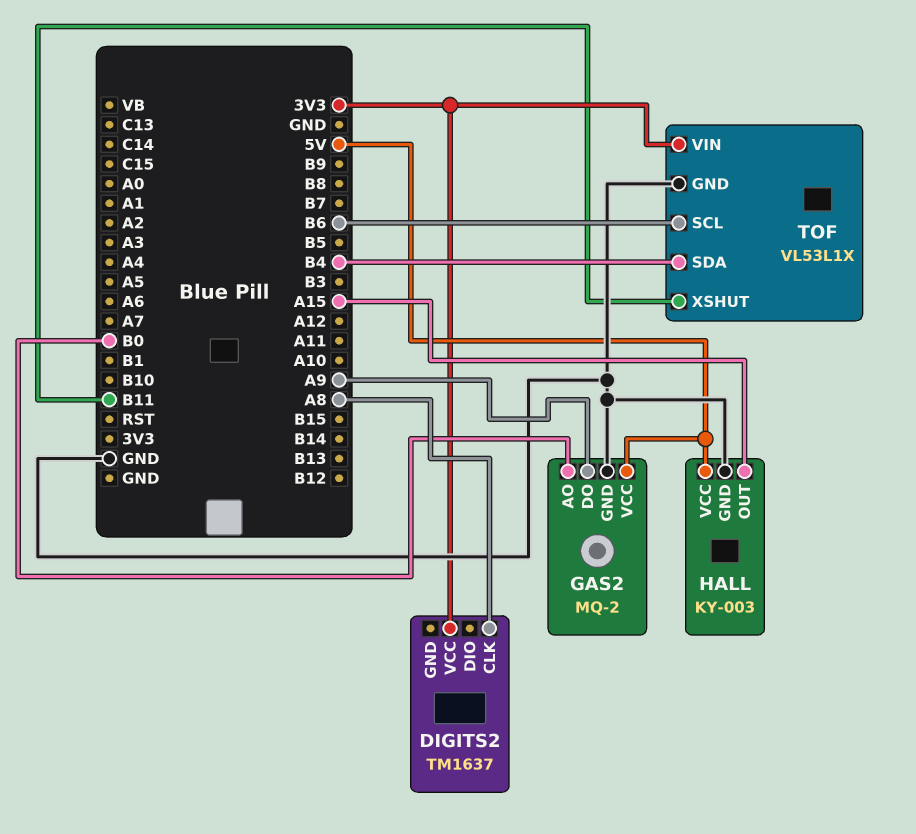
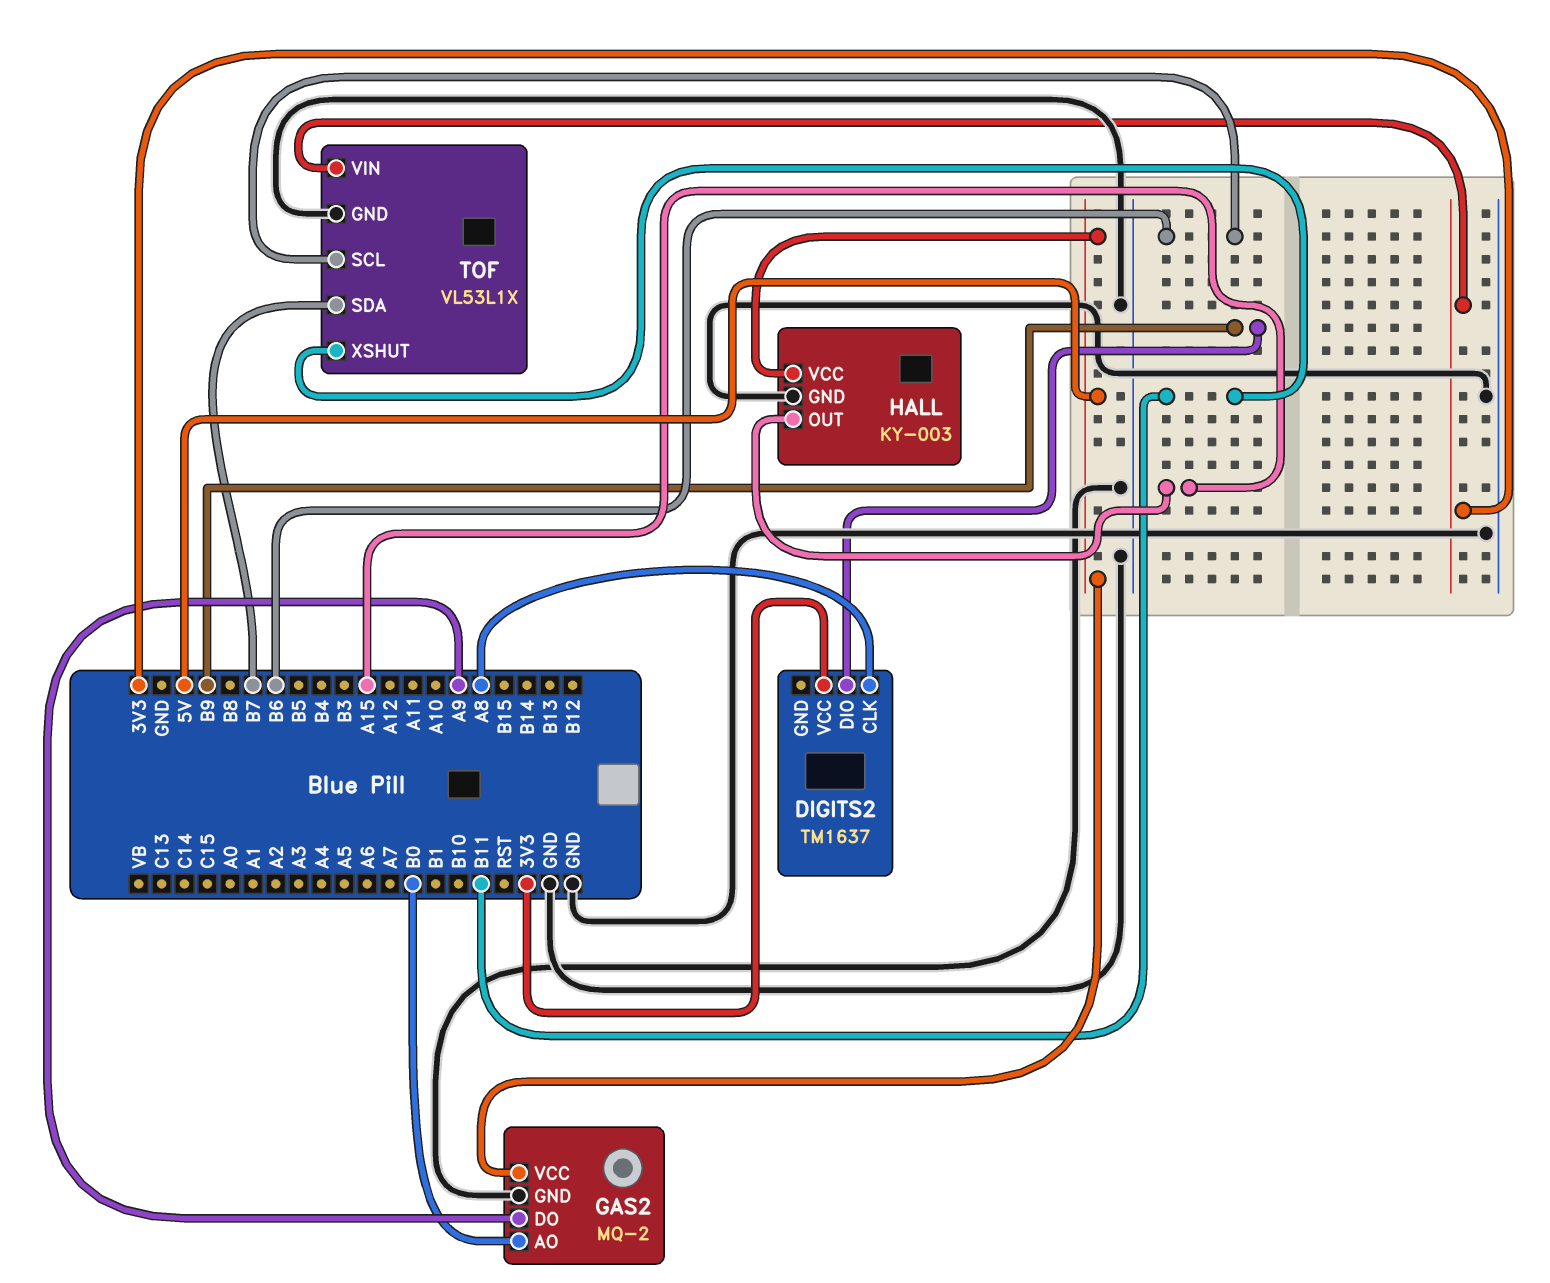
DIGITS2 pin DIO: none -> B9
TOF pin SDA: B4 -> B7

